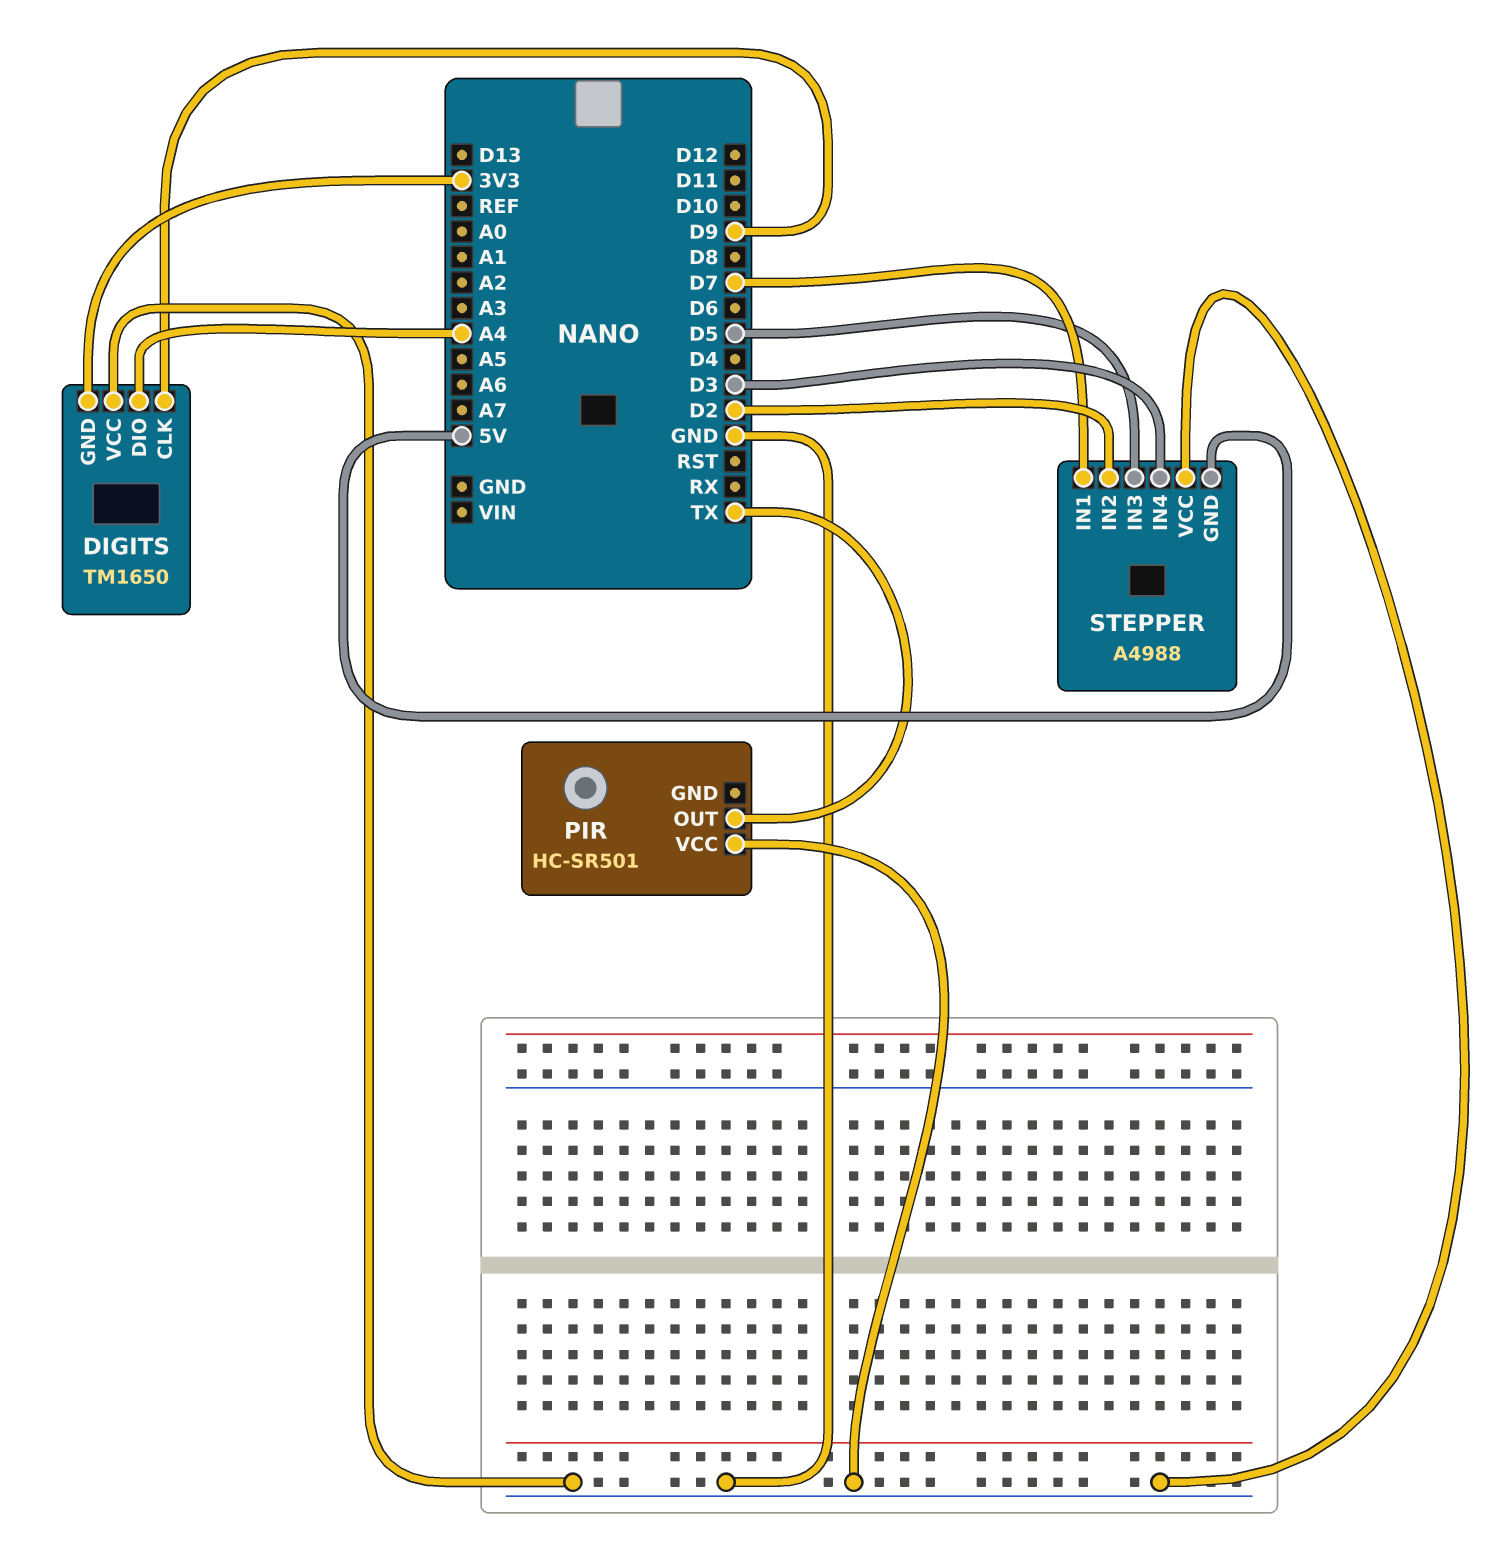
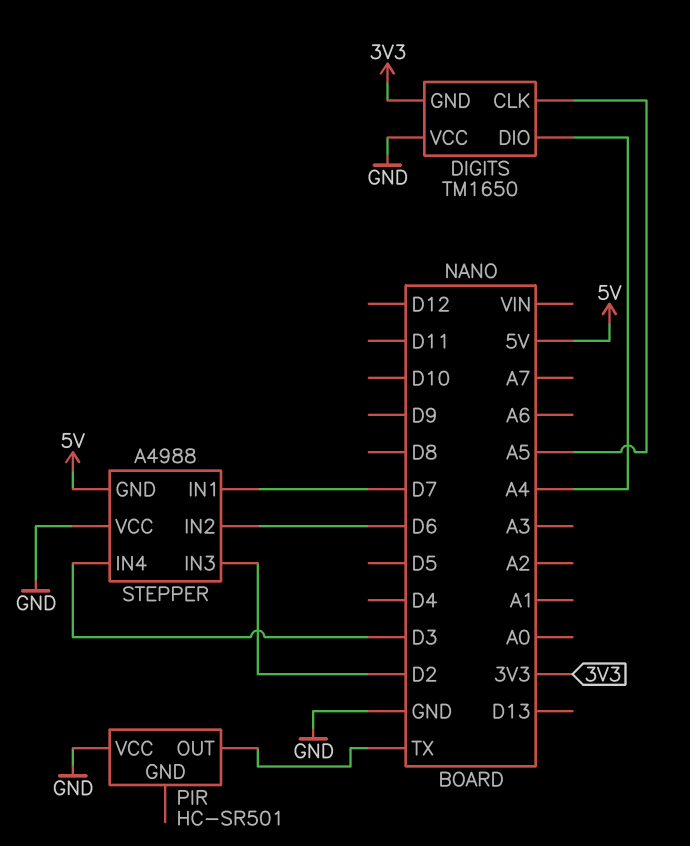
DIGITS pin CLK: D9 -> A5
STEPPER pin IN2: D2 -> D6
STEPPER pin IN3: D5 -> D2

